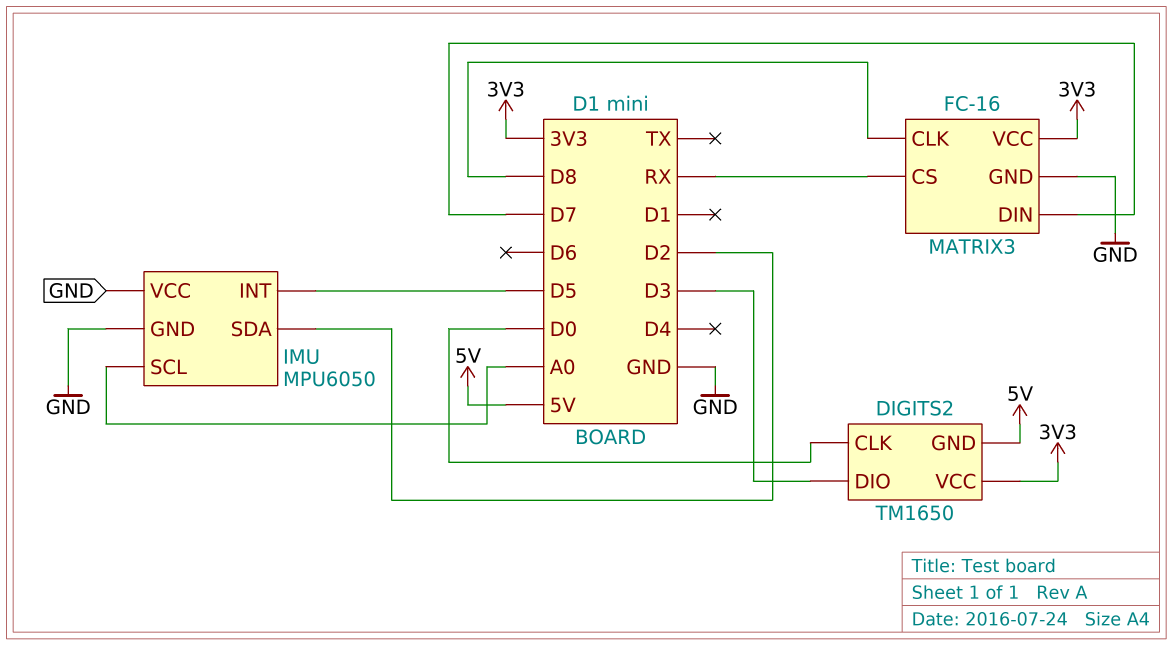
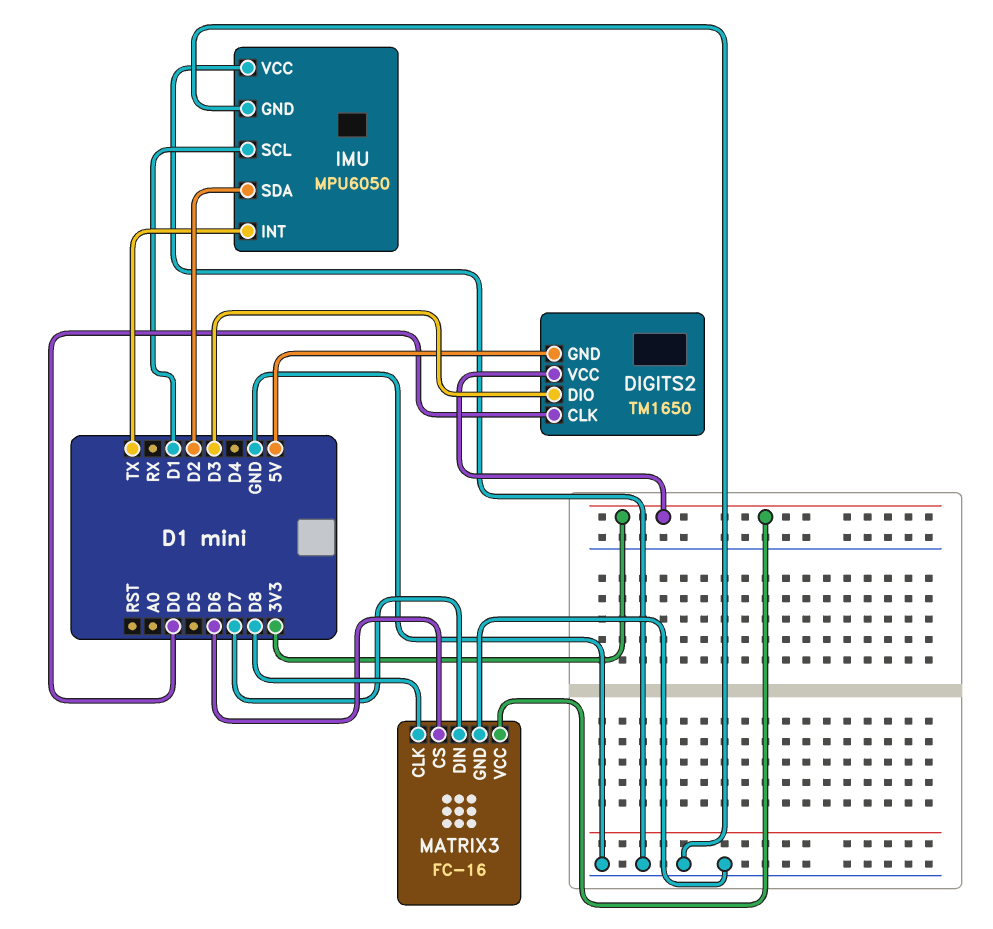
IMU pin INT: D5 -> TX
IMU pin SCL: A0 -> D1
MATRIX3 pin CS: RX -> D6

